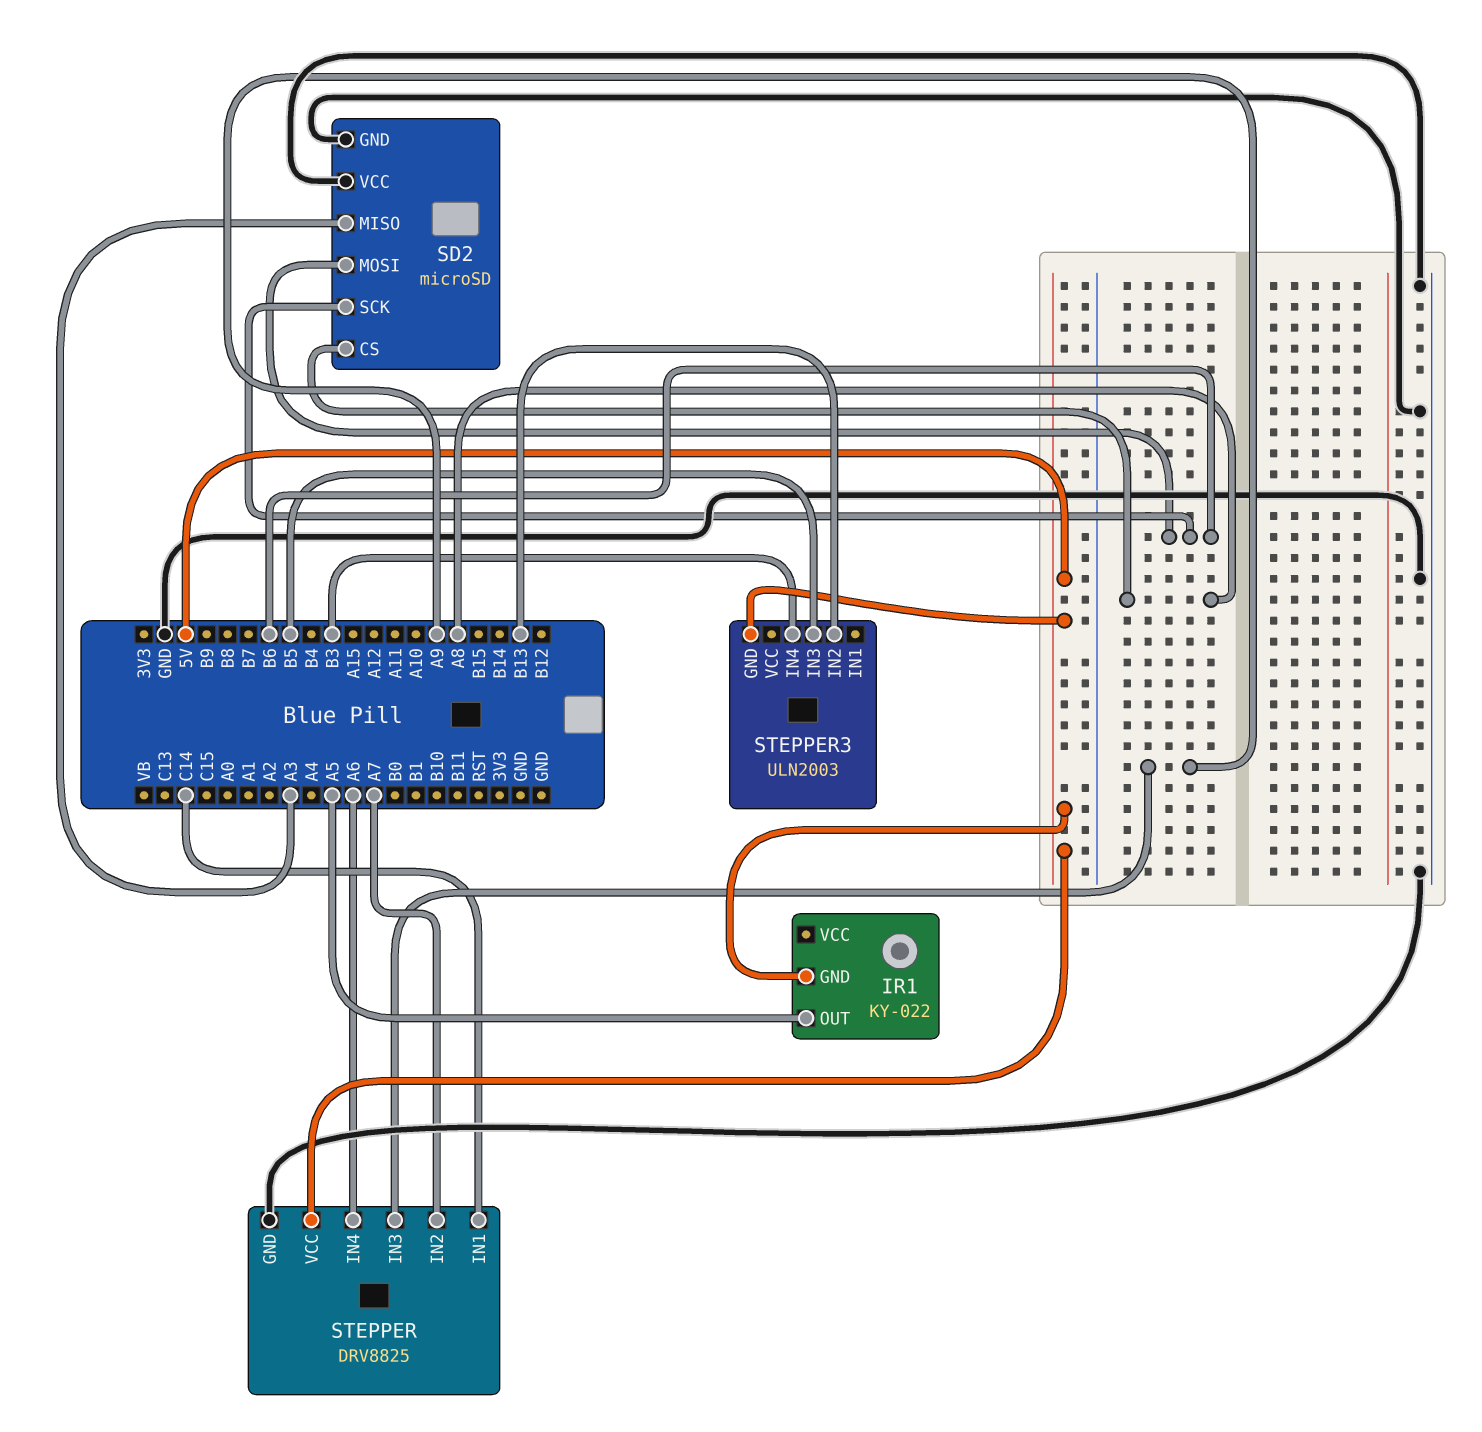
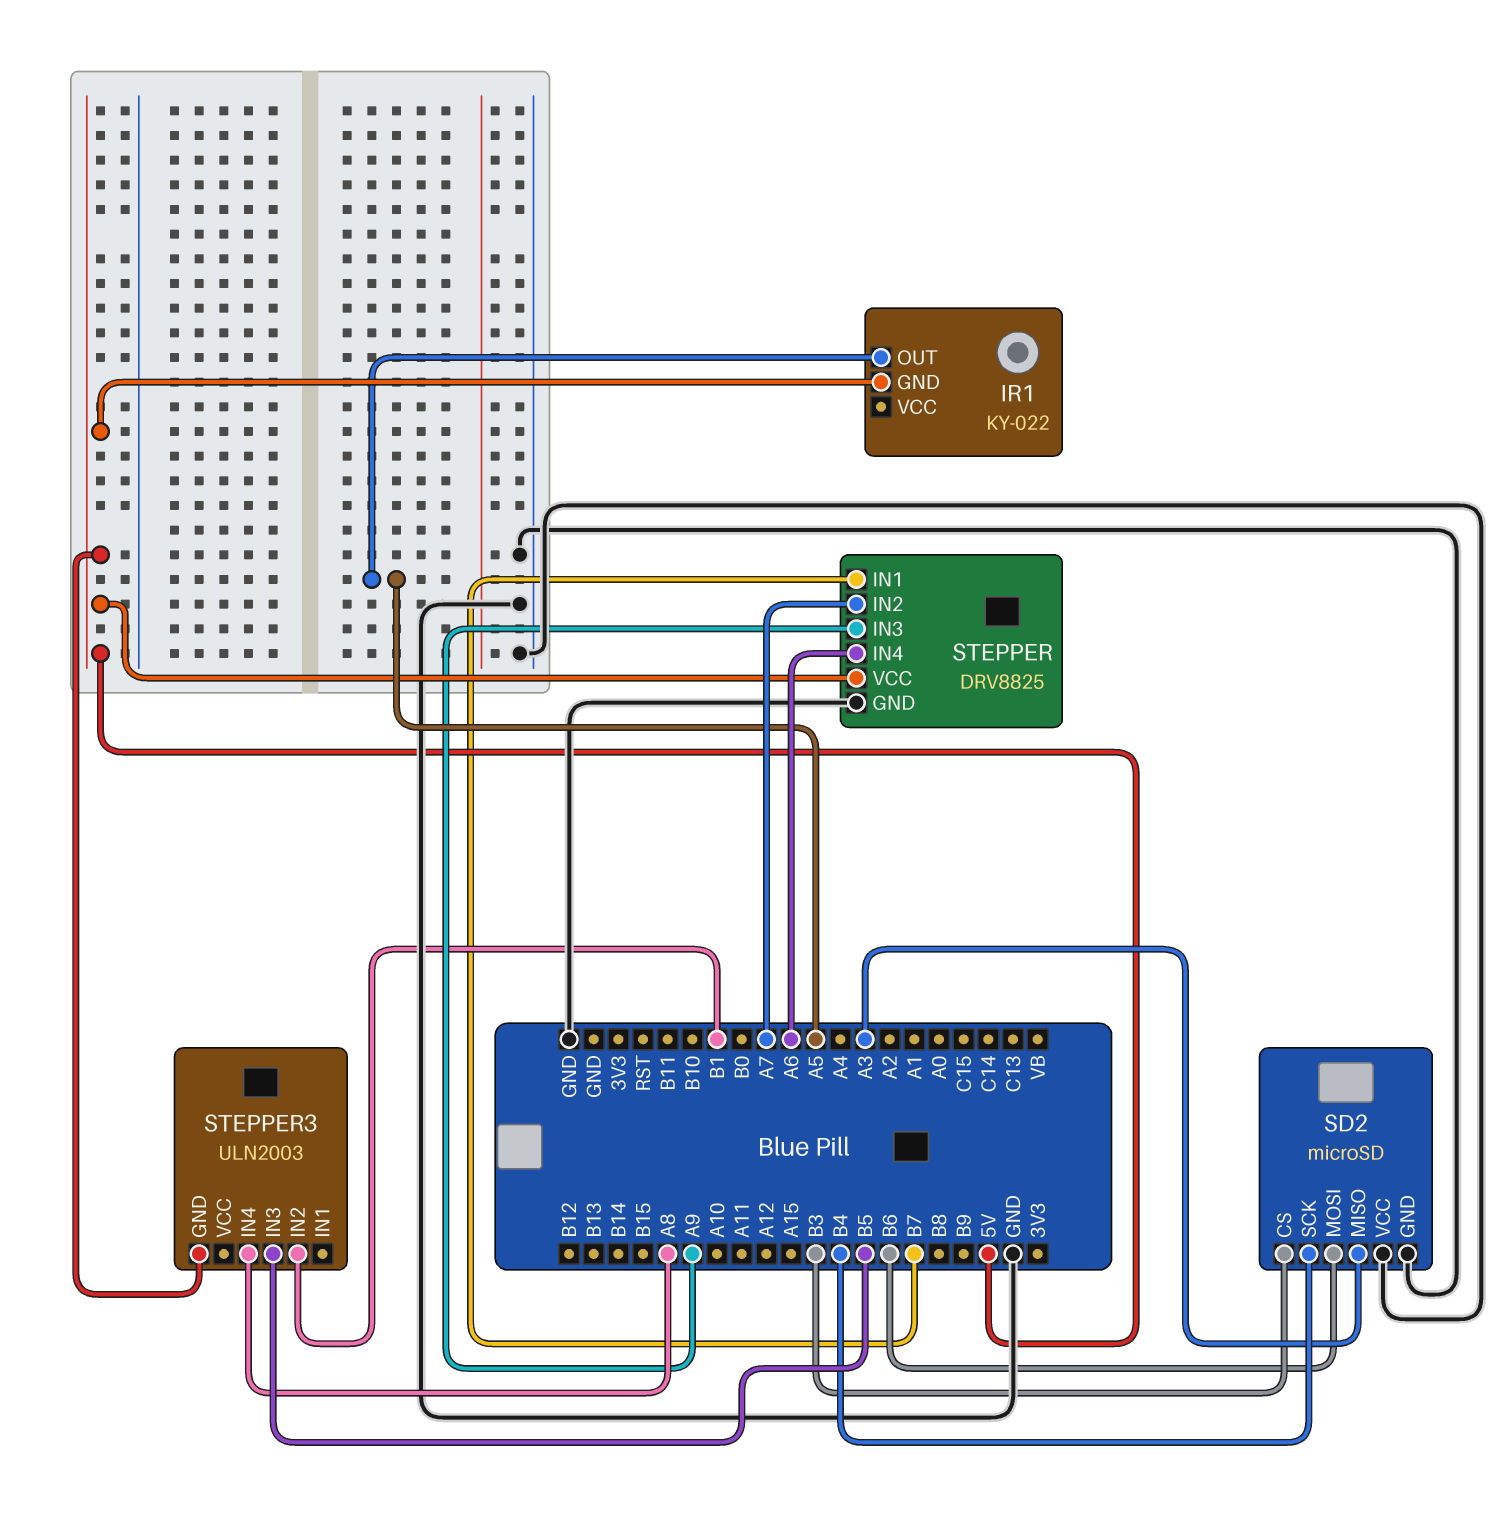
SD2 pin CS: A8 -> B3
SD2 pin SCK: B6 -> B4
STEPPER pin IN1: C14 -> B7
STEPPER3 pin IN2: B13 -> B1
STEPPER3 pin IN4: B3 -> A8

